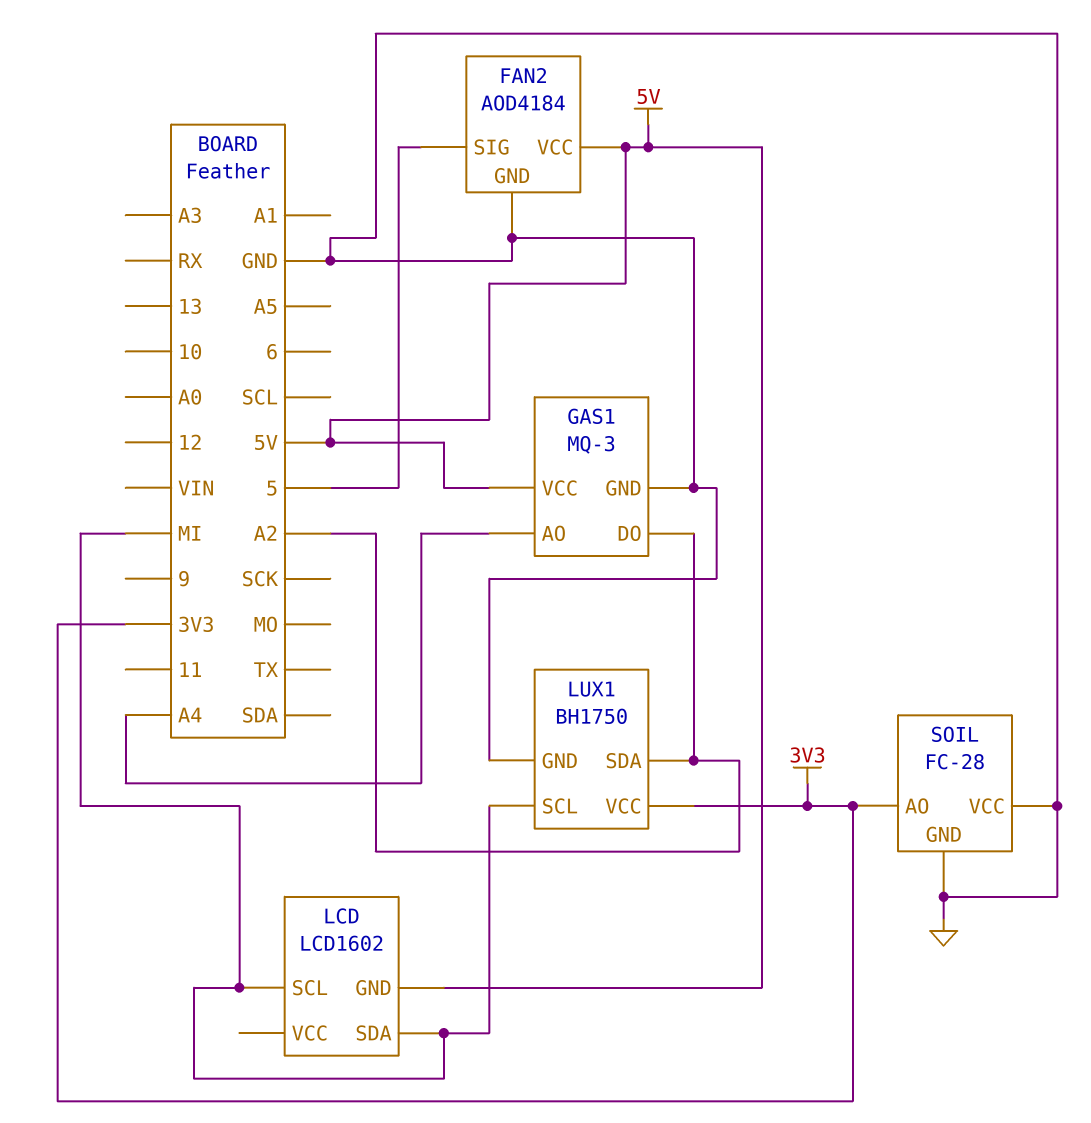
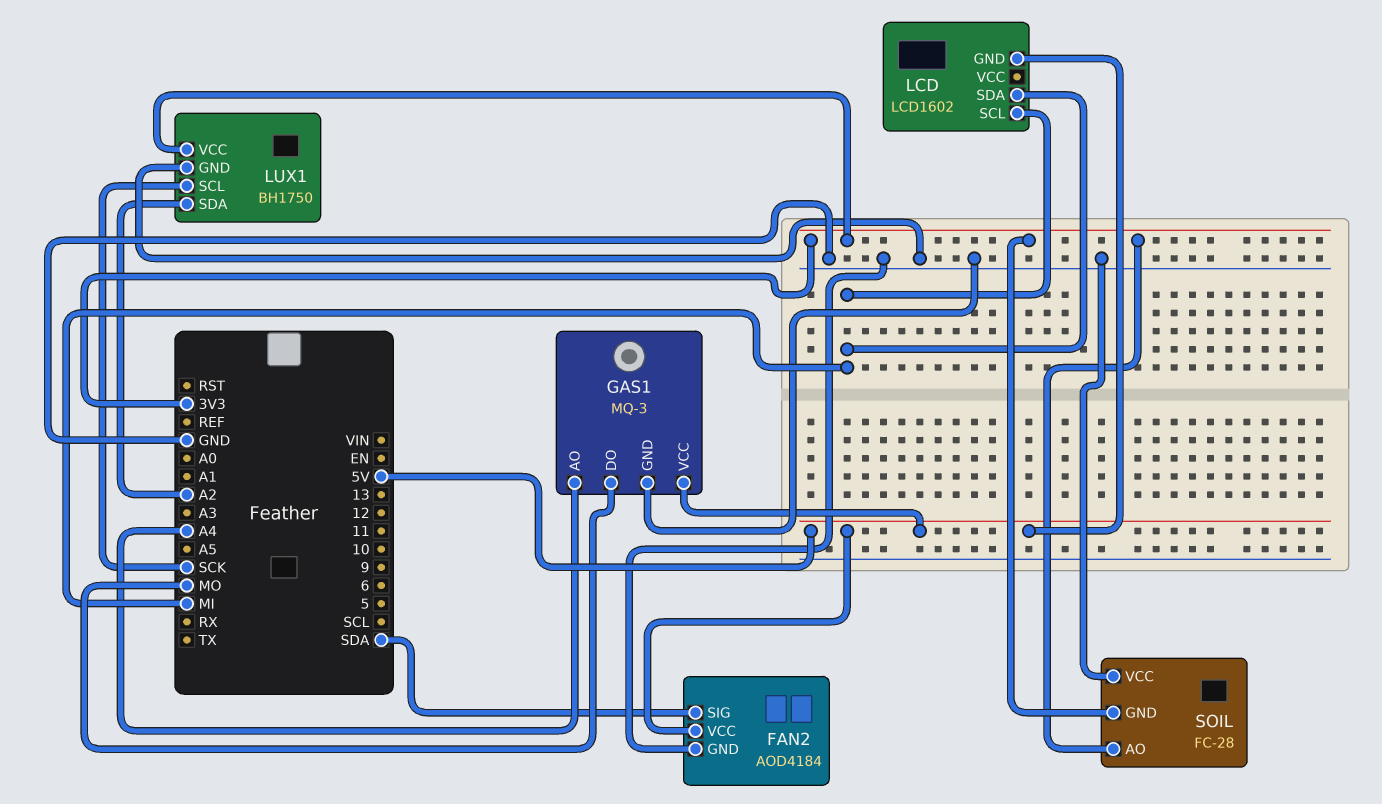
FAN2 pin SIG: 5 -> SDA
GAS1 pin DO: A2 -> MO
LUX1 pin SCL: MI -> SCK
SOIL pin GND: GND -> 3V3

